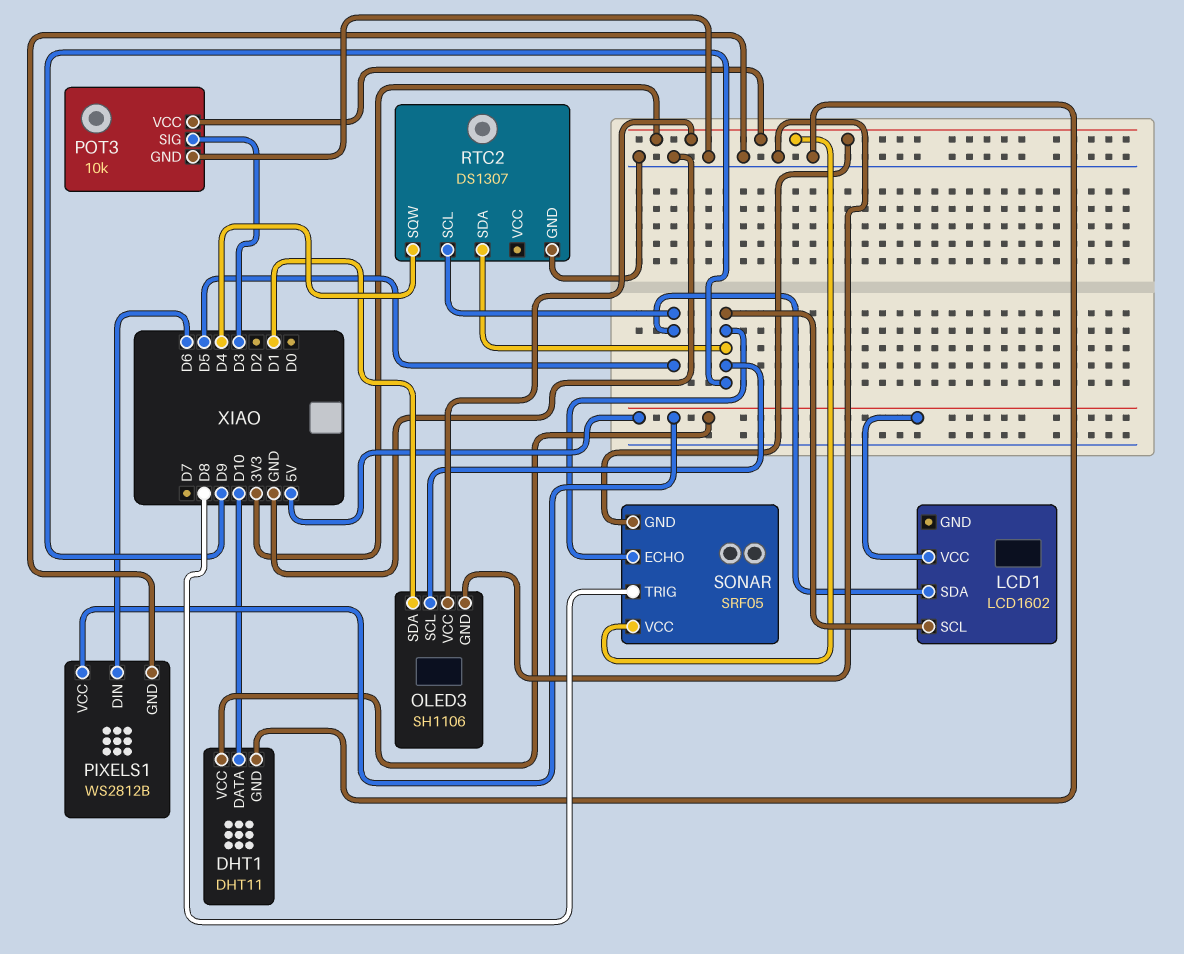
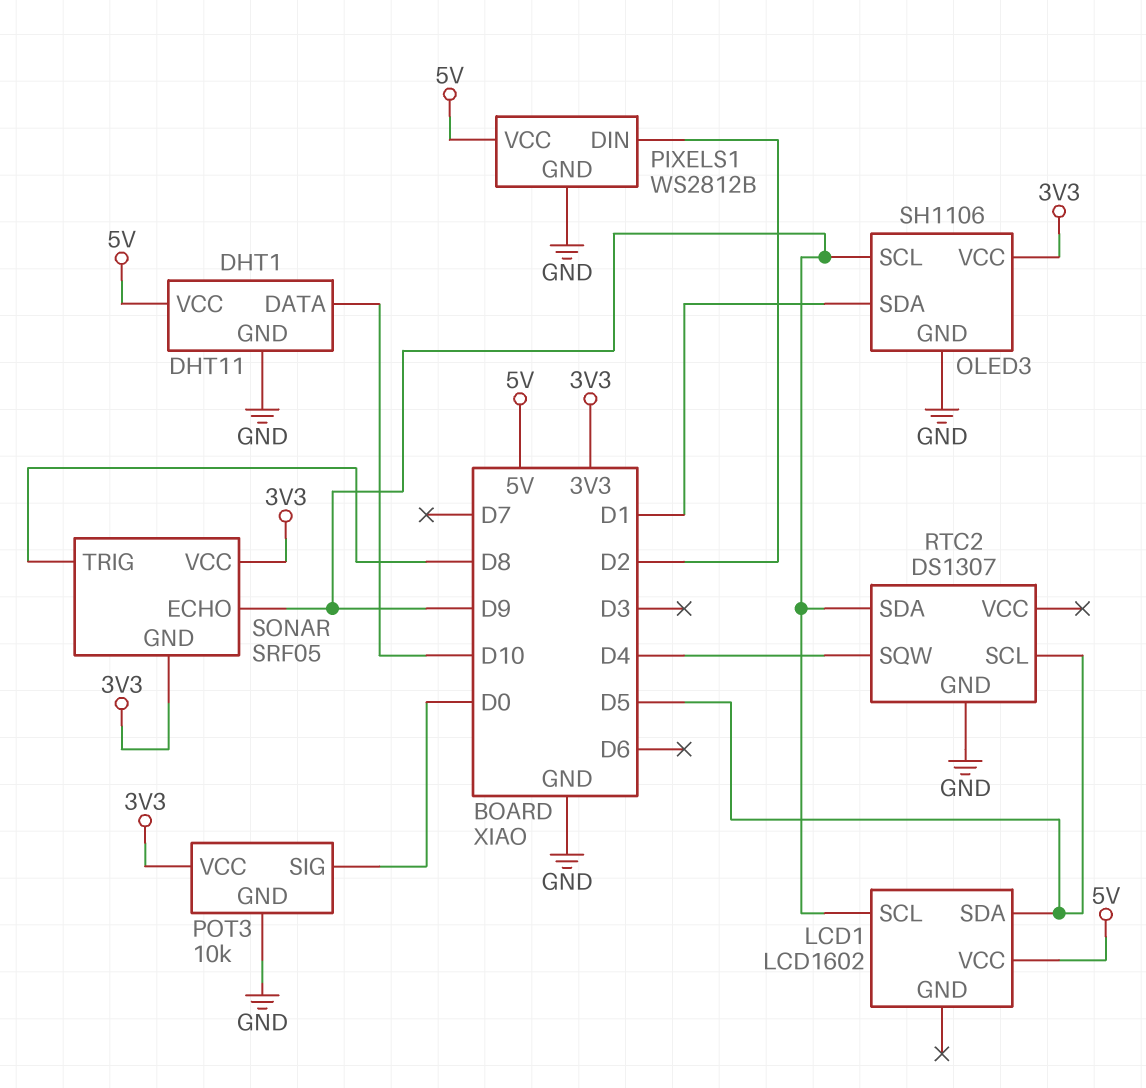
PIXELS1 pin DIN: D6 -> D2
POT3 pin SIG: D3 -> D0

